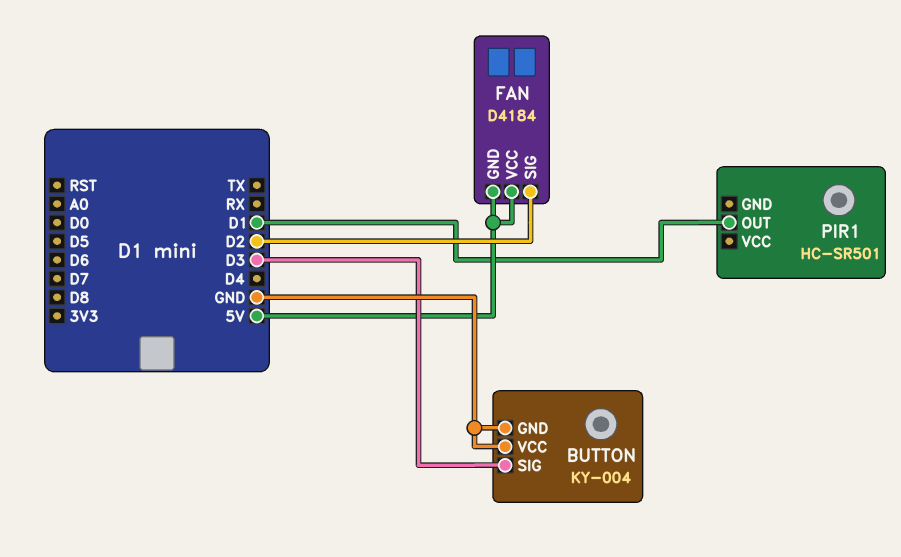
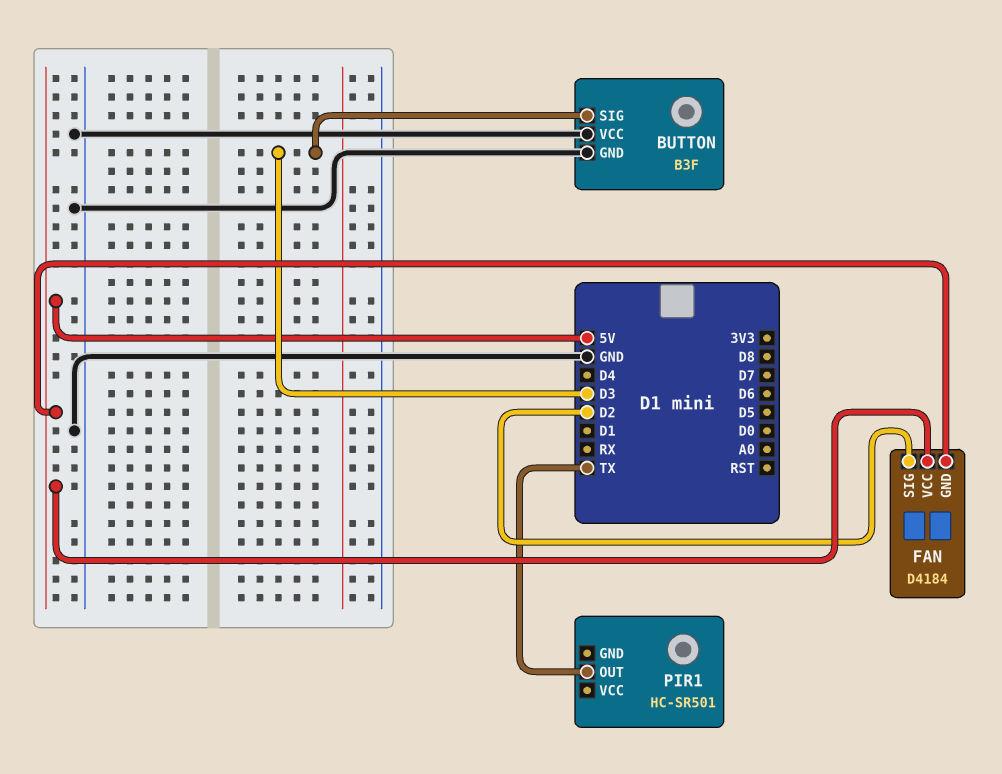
BUTTON: KY-004 -> B3F
PIR1 pin OUT: D1 -> TX

